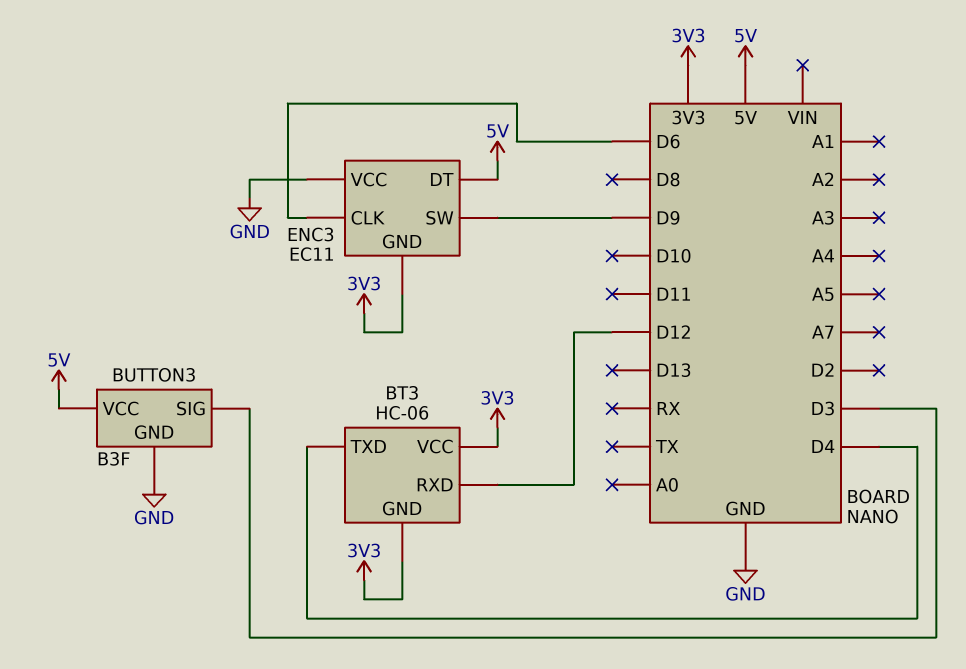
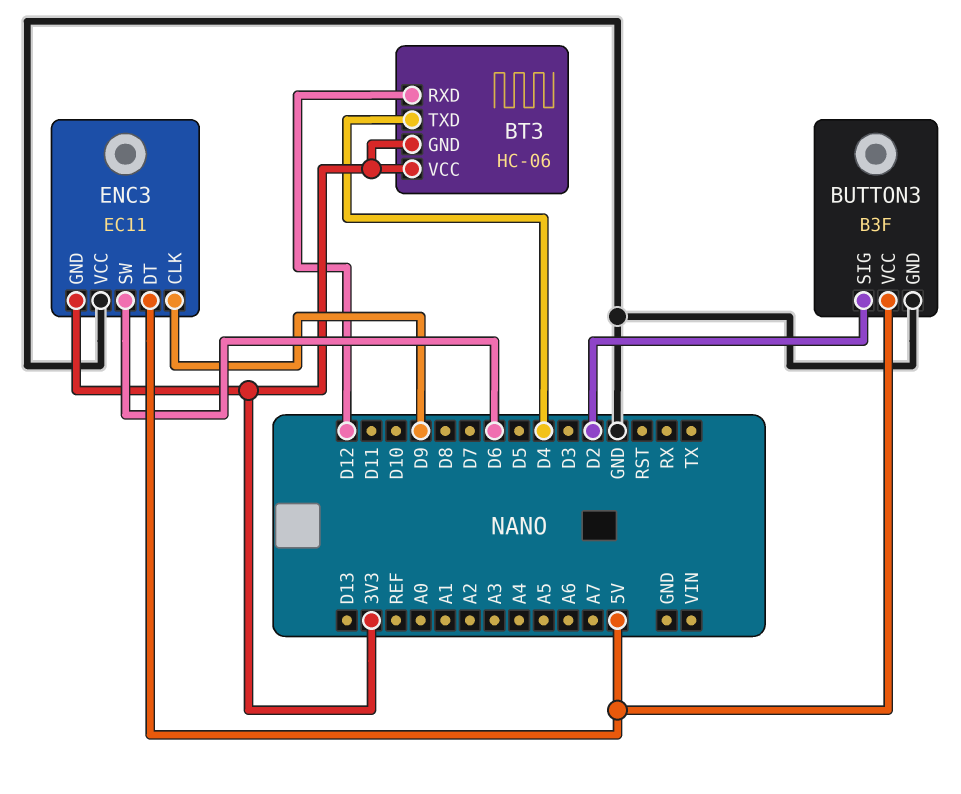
BUTTON3 pin SIG: D3 -> D2
ENC3 pin CLK: D6 -> D9
ENC3 pin SW: D9 -> D6

